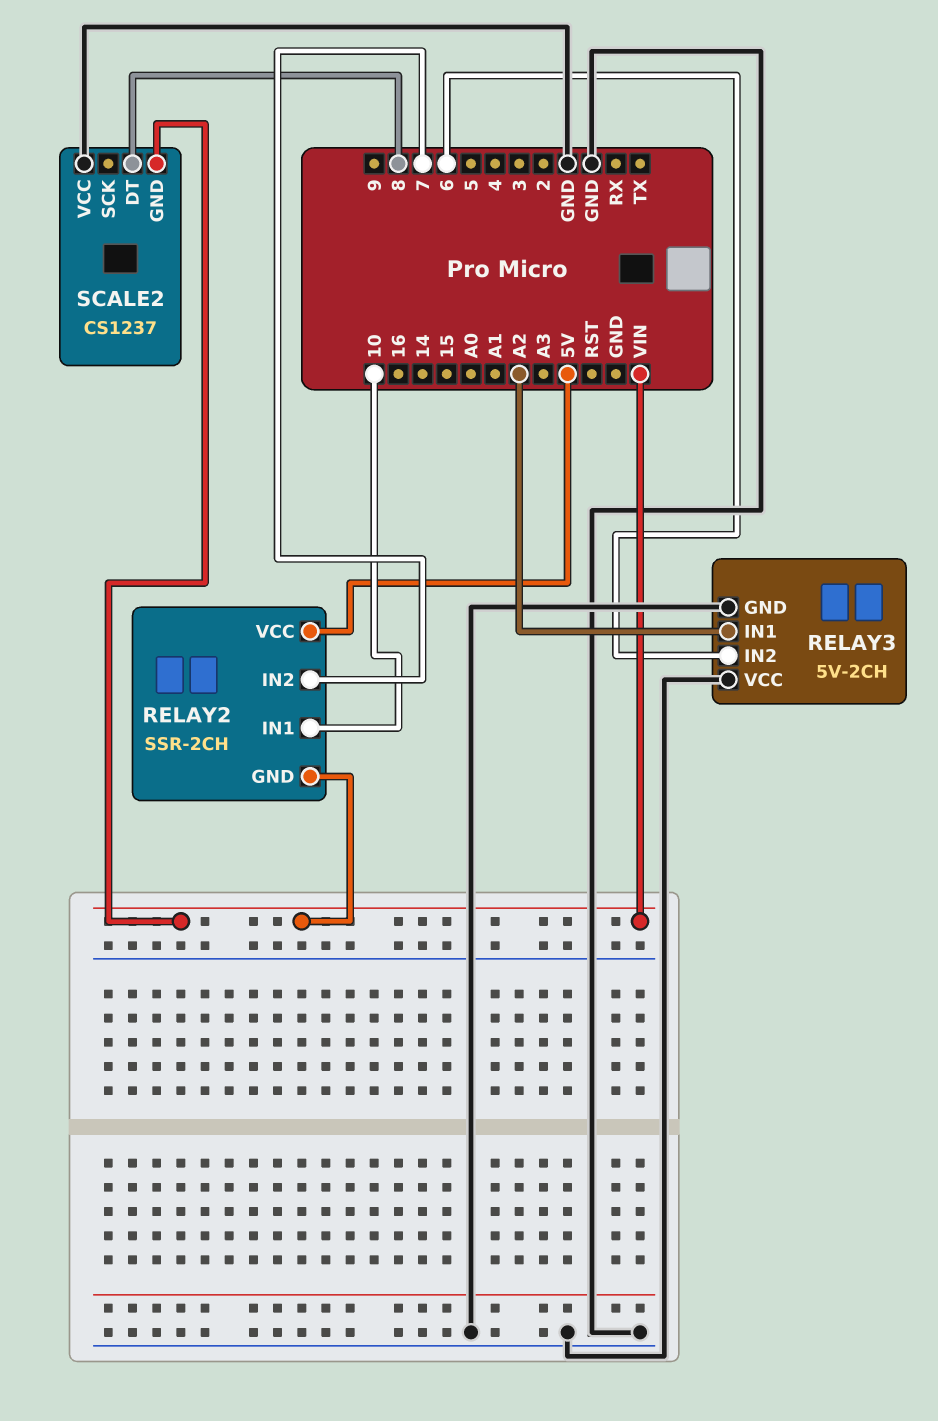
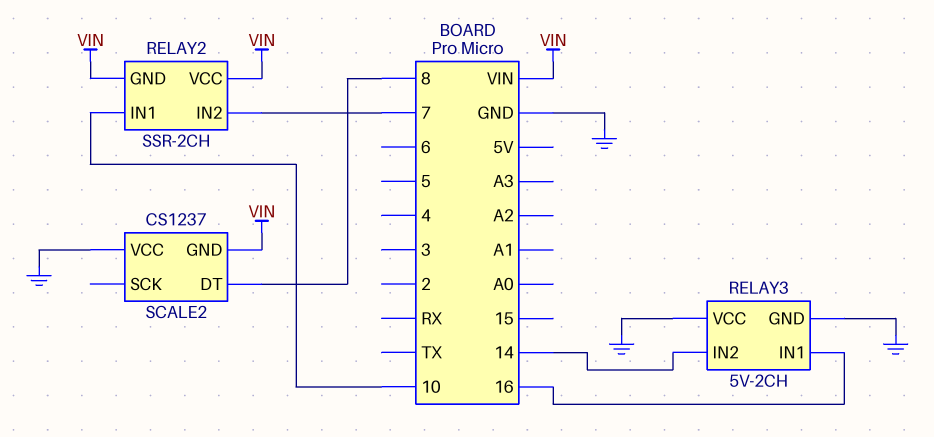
RELAY2 pin VCC: 5V -> VIN
RELAY3 pin IN1: A2 -> 16
RELAY3 pin IN2: 6 -> 14

